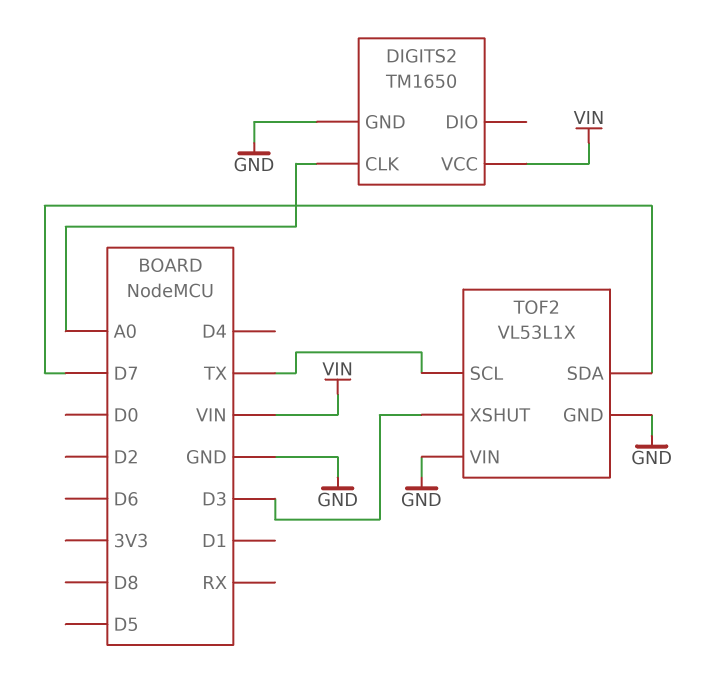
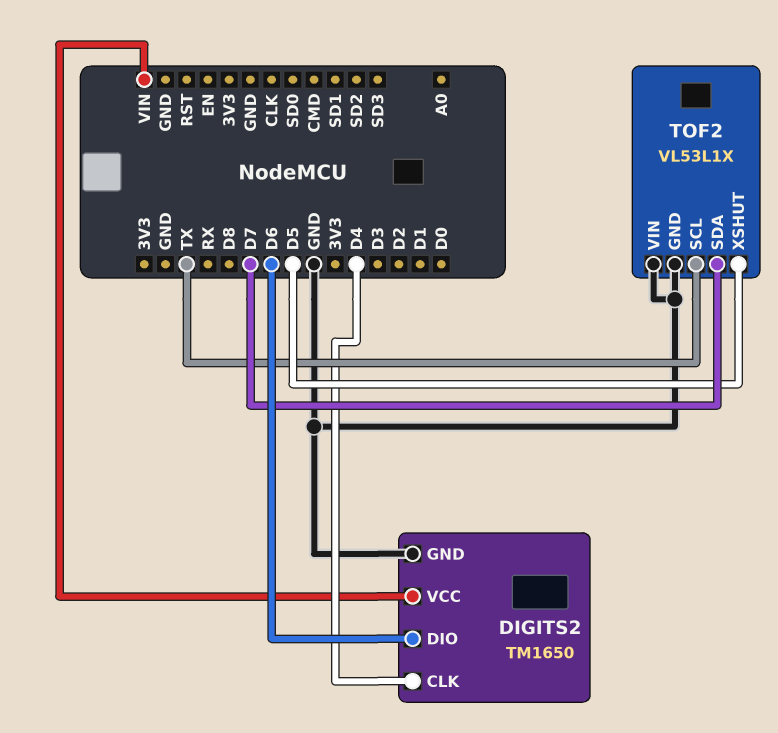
DIGITS2 pin CLK: A0 -> D4
DIGITS2 pin DIO: none -> D6
TOF2 pin XSHUT: D3 -> D5

